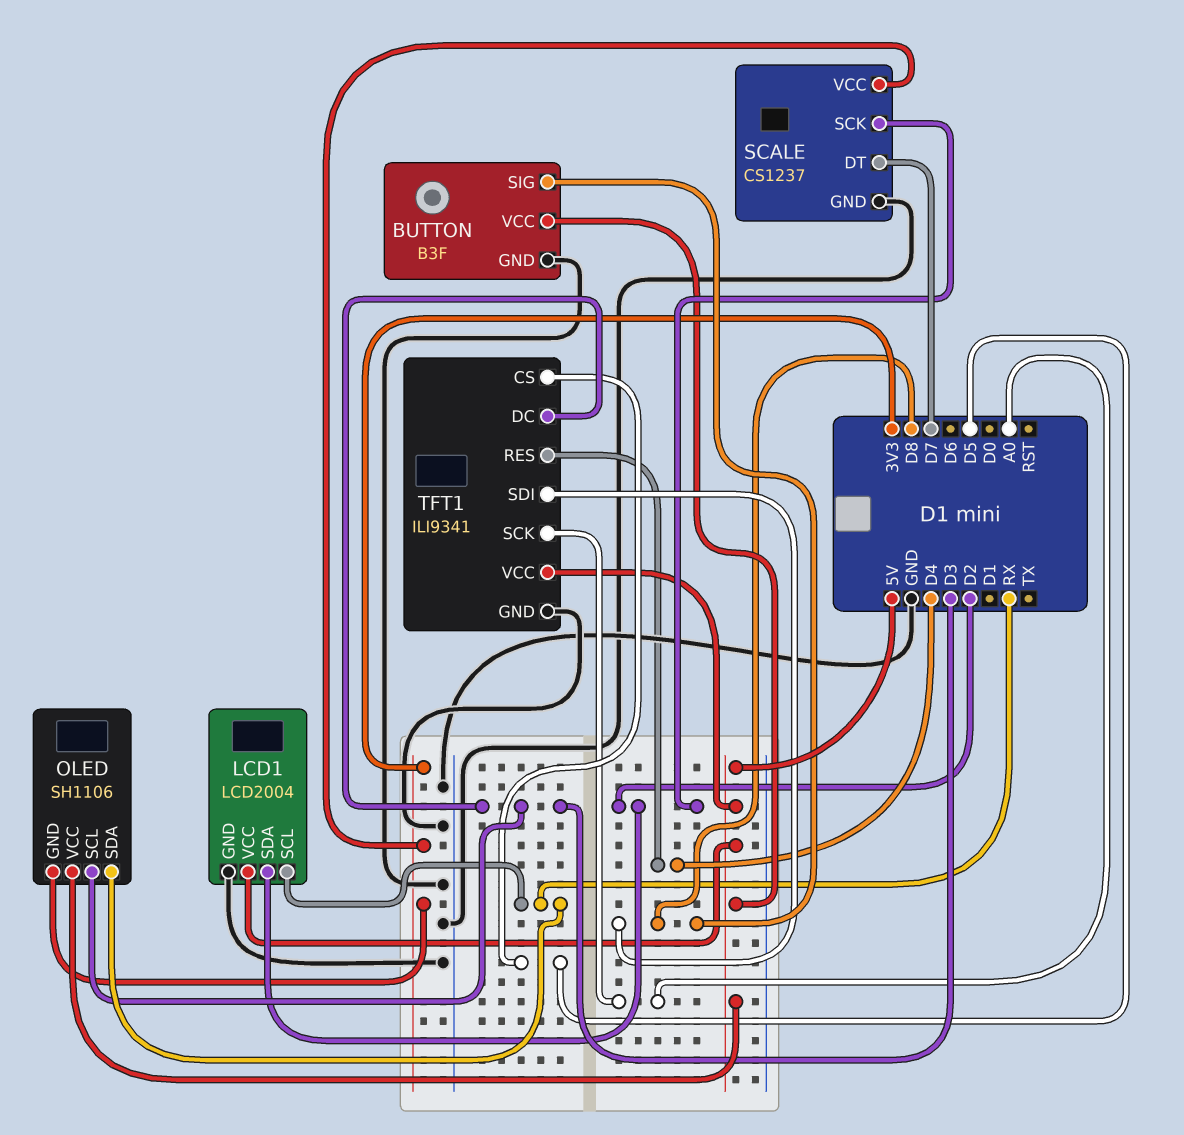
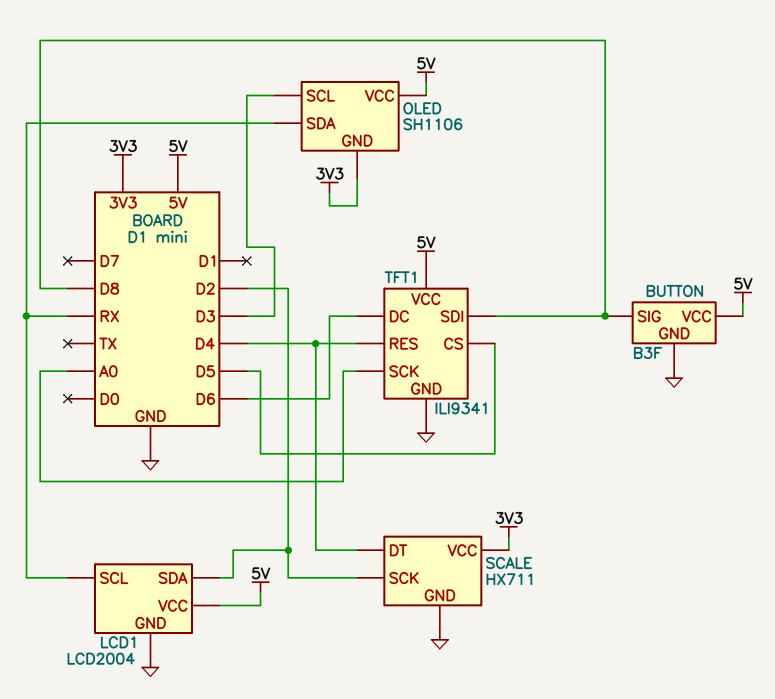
SCALE: CS1237 -> HX711
SCALE pin DT: D7 -> D4
TFT1 pin DC: D3 -> D6

